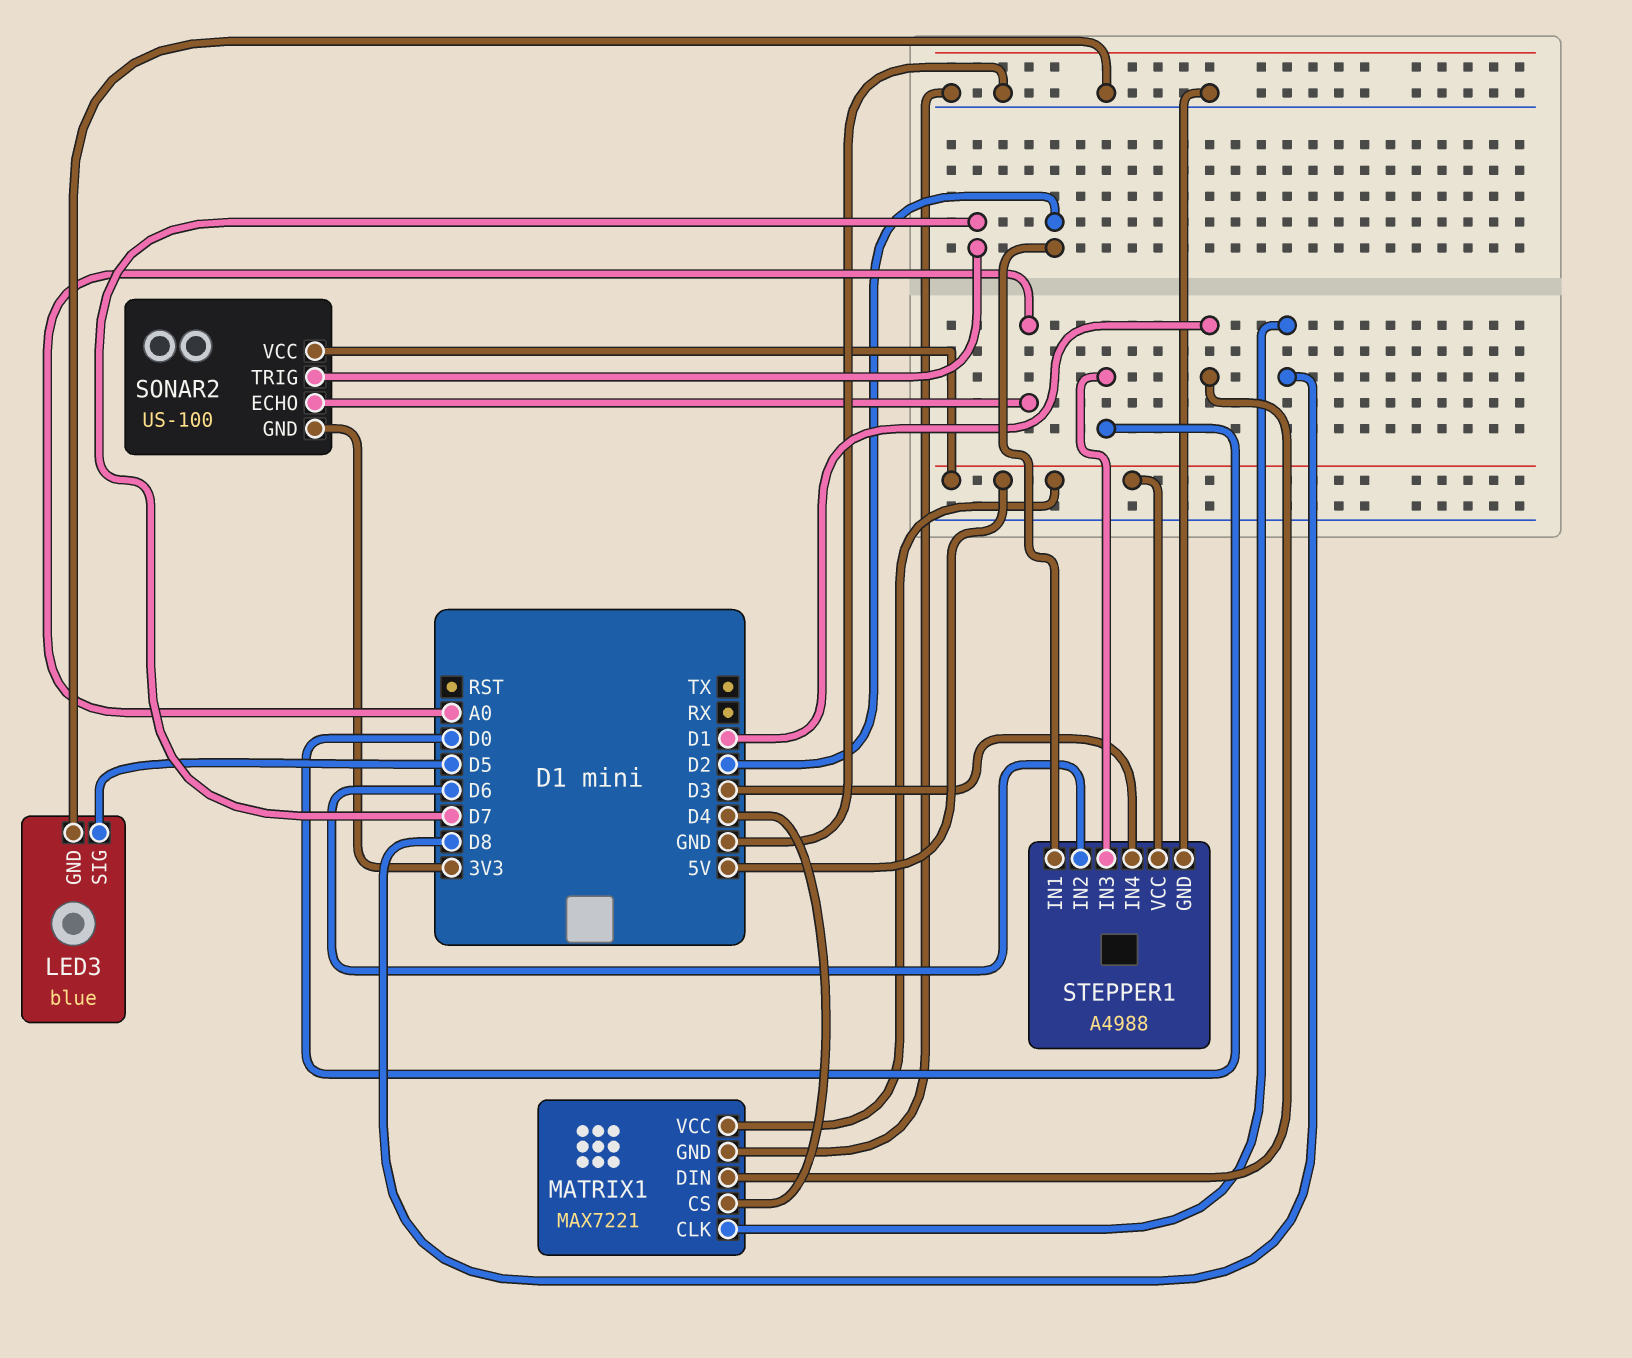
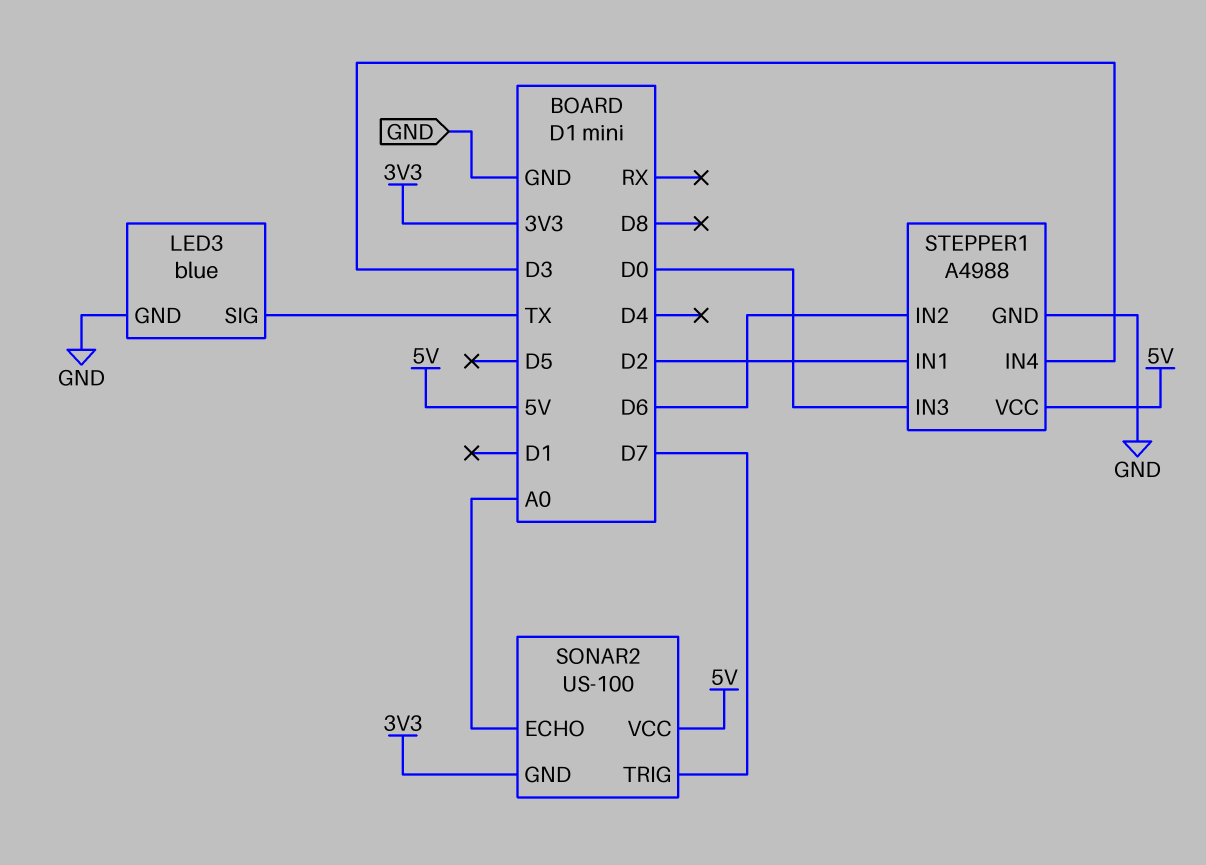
LED3 pin SIG: D5 -> TX
MATRIX1: MAX7221 -> none
MATRIX1 pin CLK: D8 -> none
MATRIX1 pin CS: D4 -> none
MATRIX1 pin DIN: D1 -> none
MATRIX1 pin GND: GND -> none
MATRIX1 pin VCC: 5V -> none

